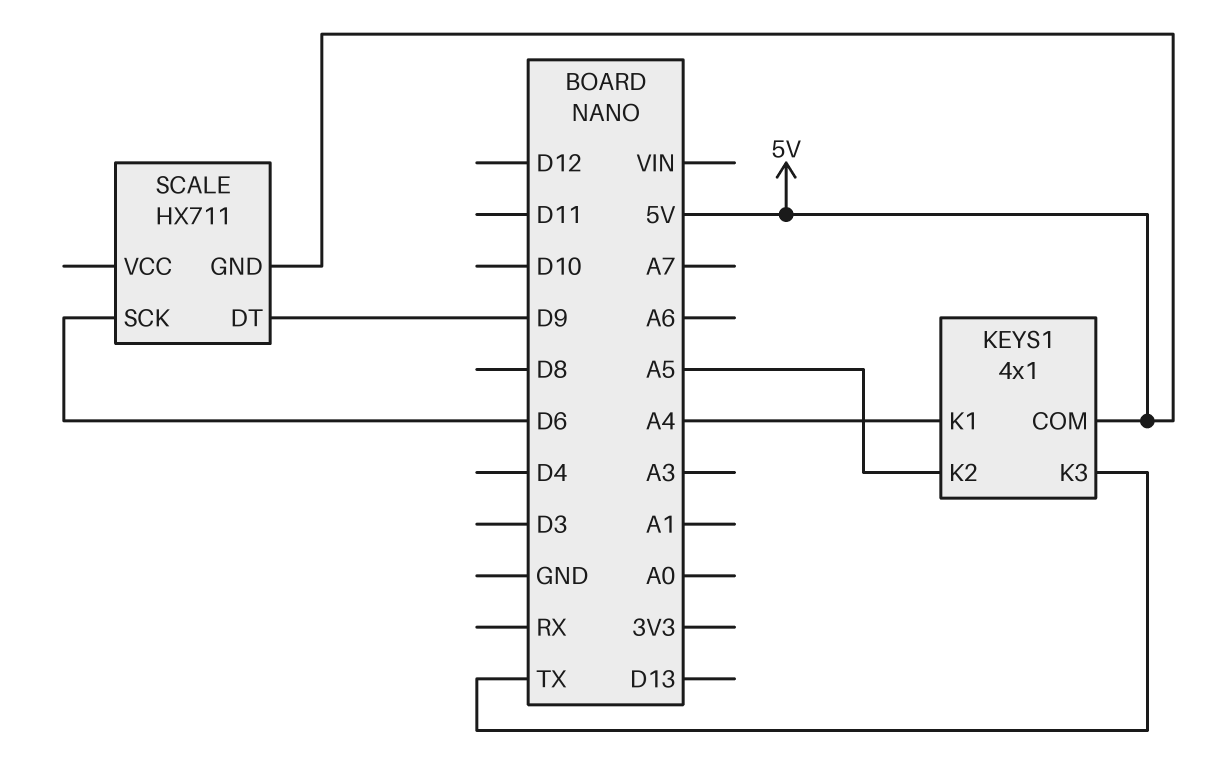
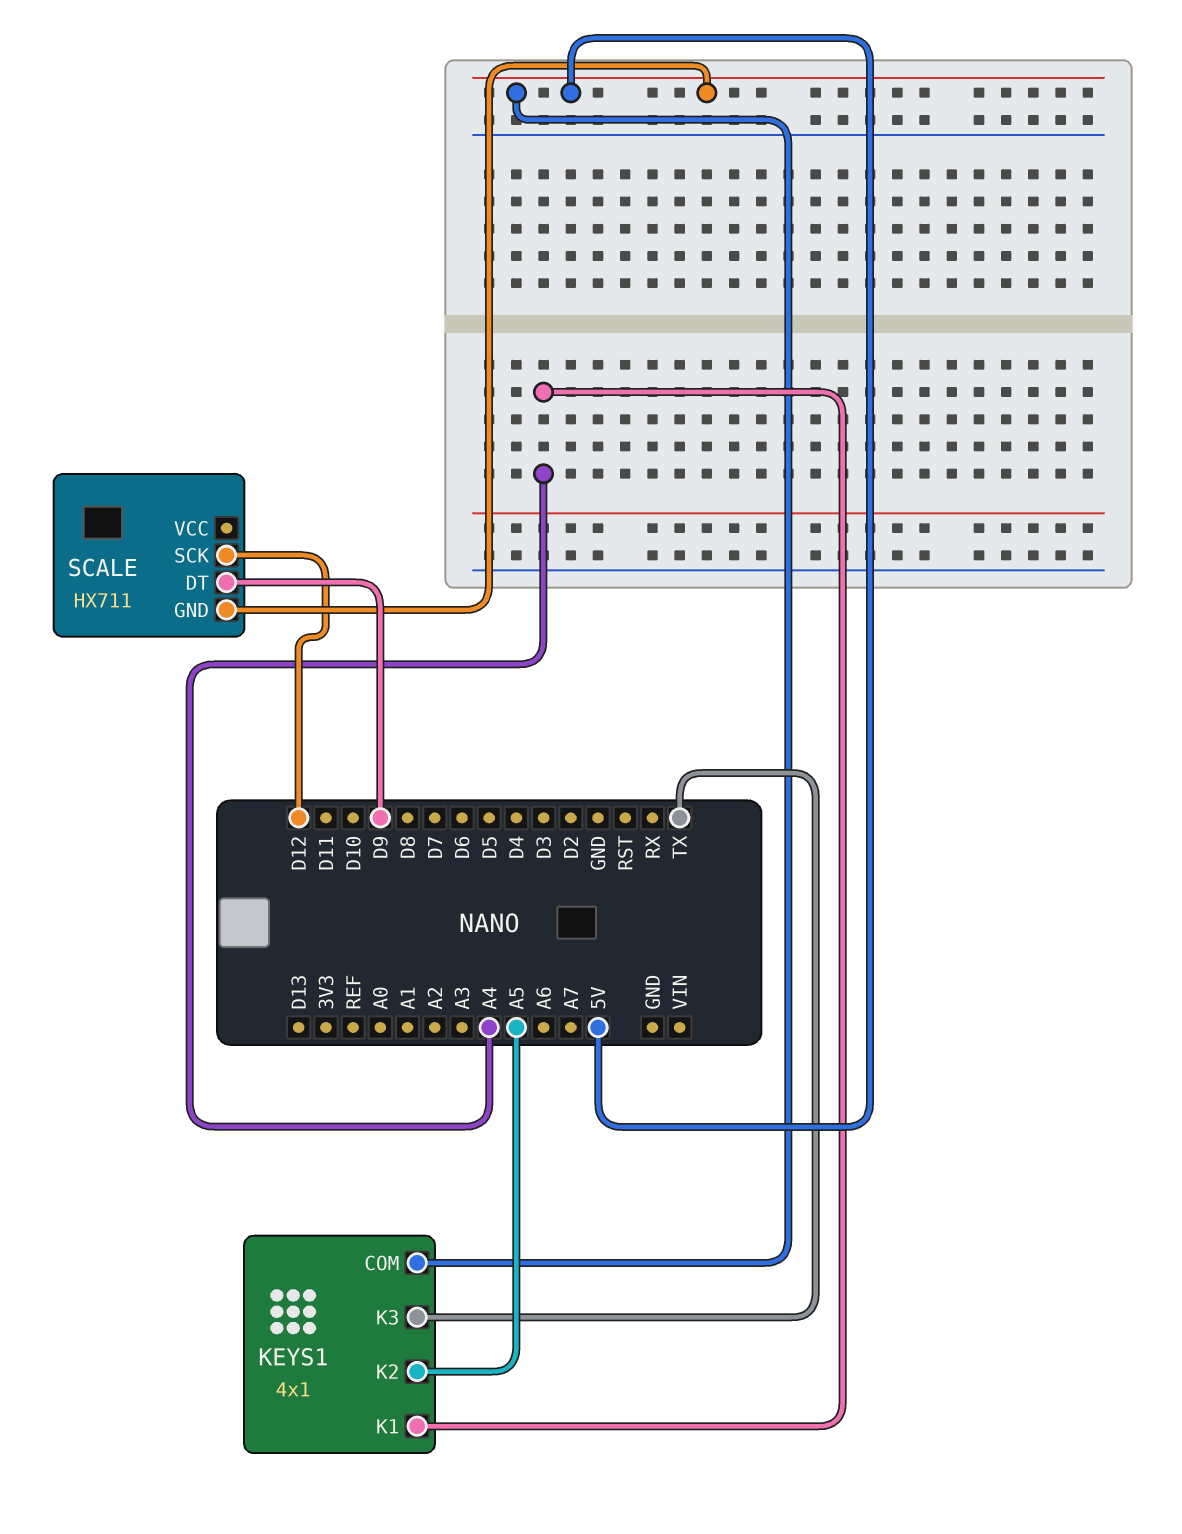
SCALE pin SCK: D6 -> D12

